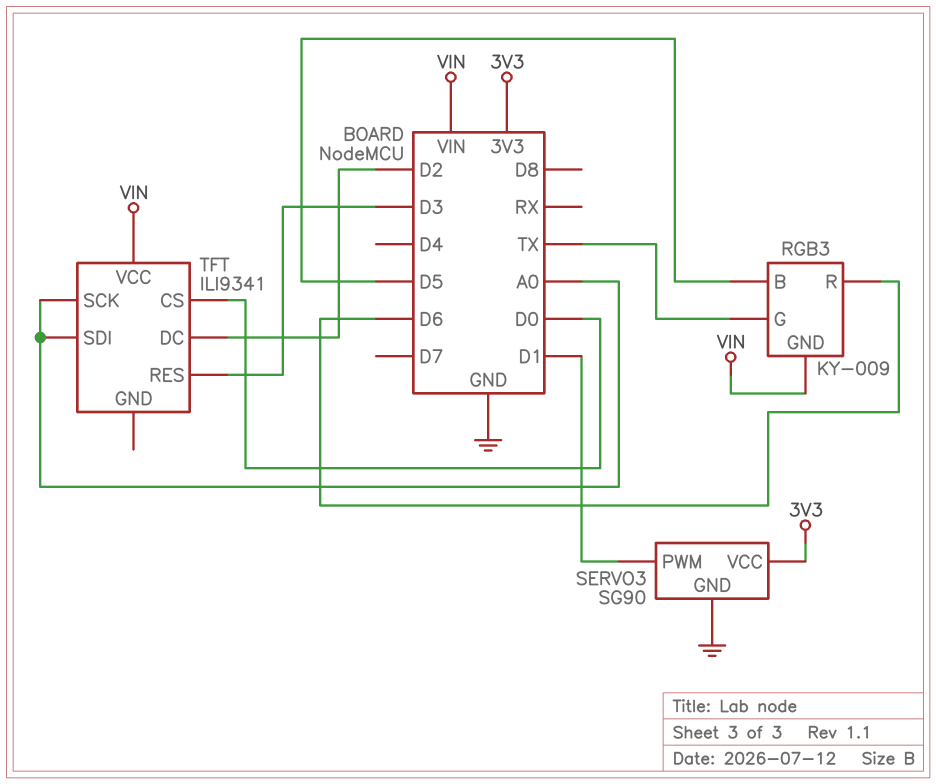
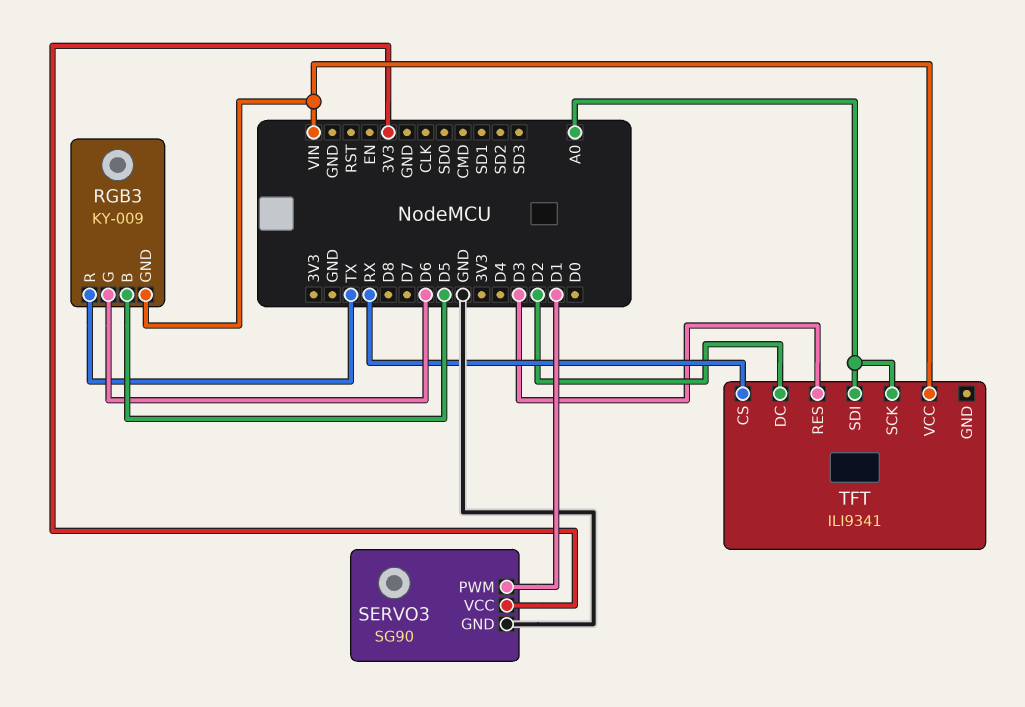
RGB3 pin G: TX -> D6
RGB3 pin R: D6 -> TX
TFT pin CS: D0 -> RX

